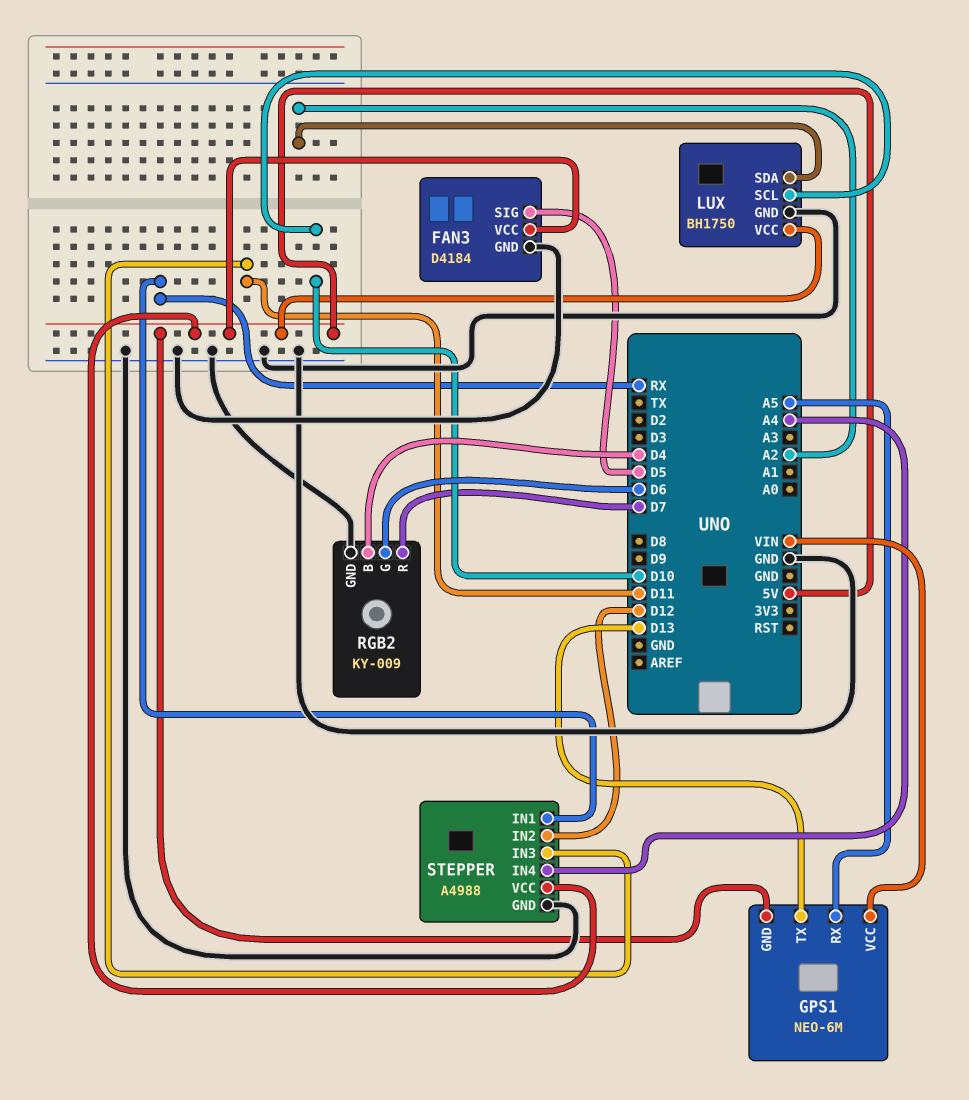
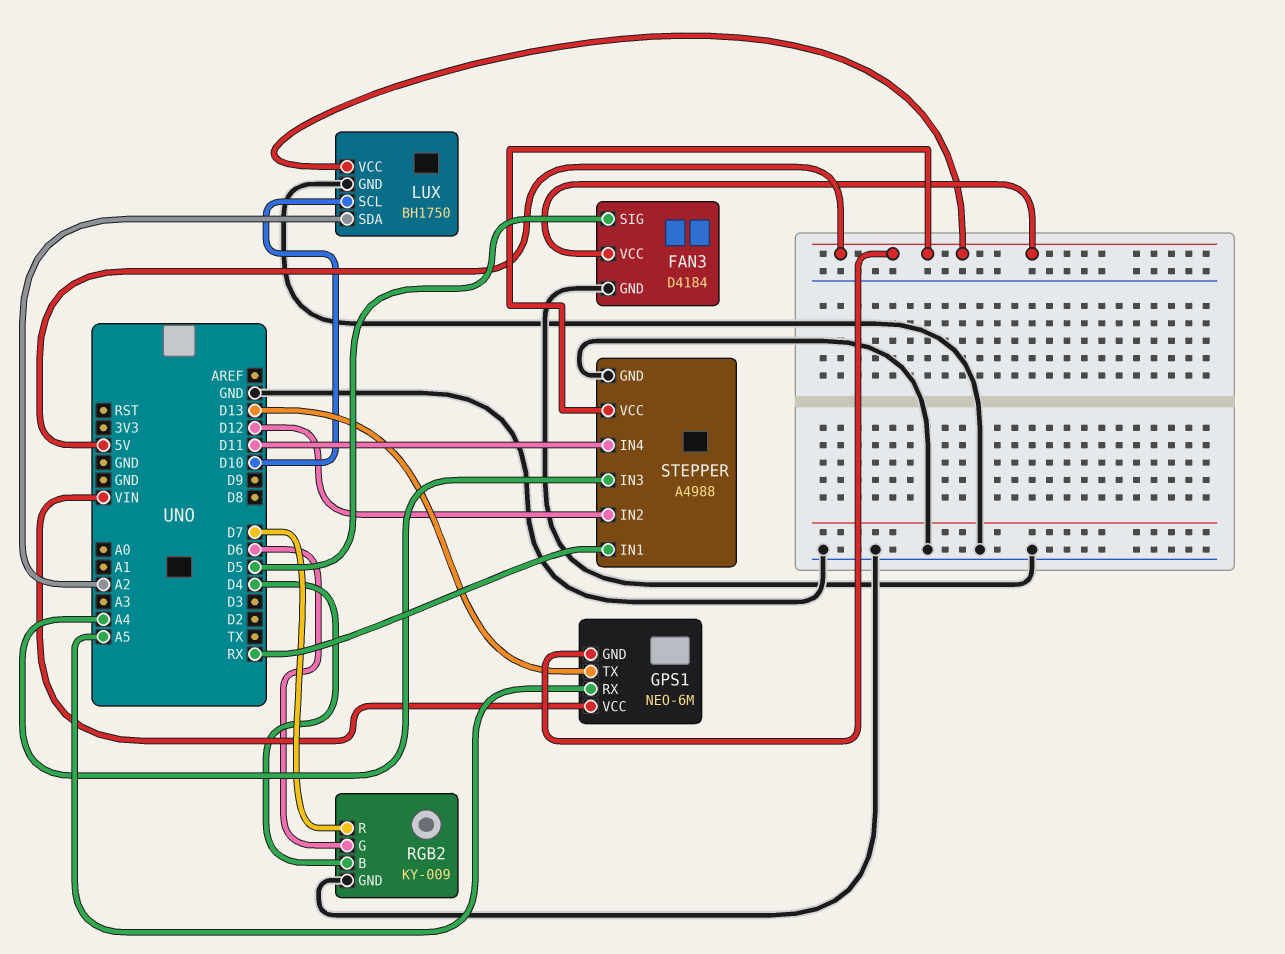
STEPPER pin IN3: D11 -> A4
STEPPER pin IN4: A4 -> D11

